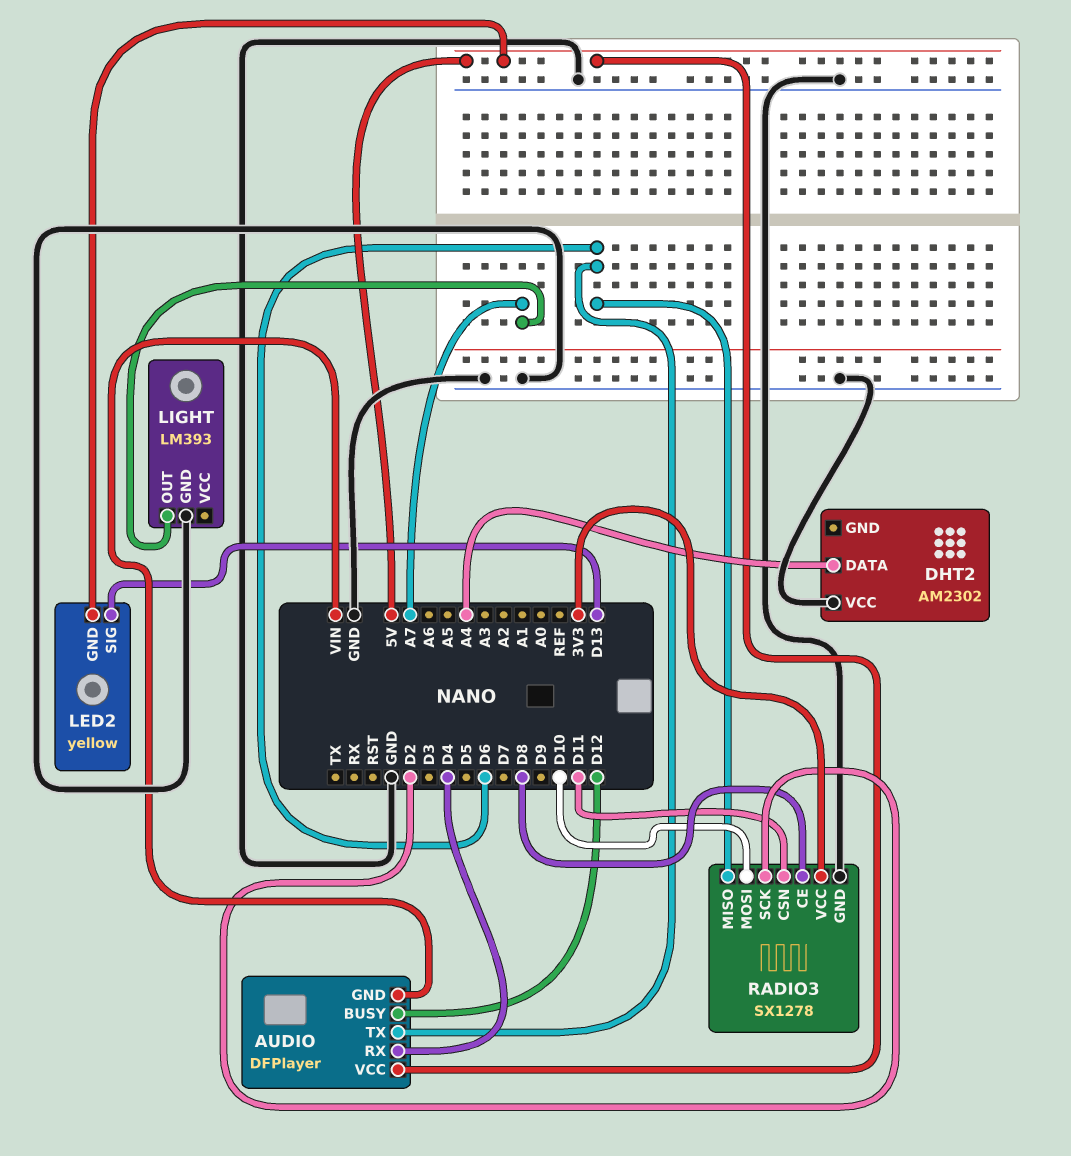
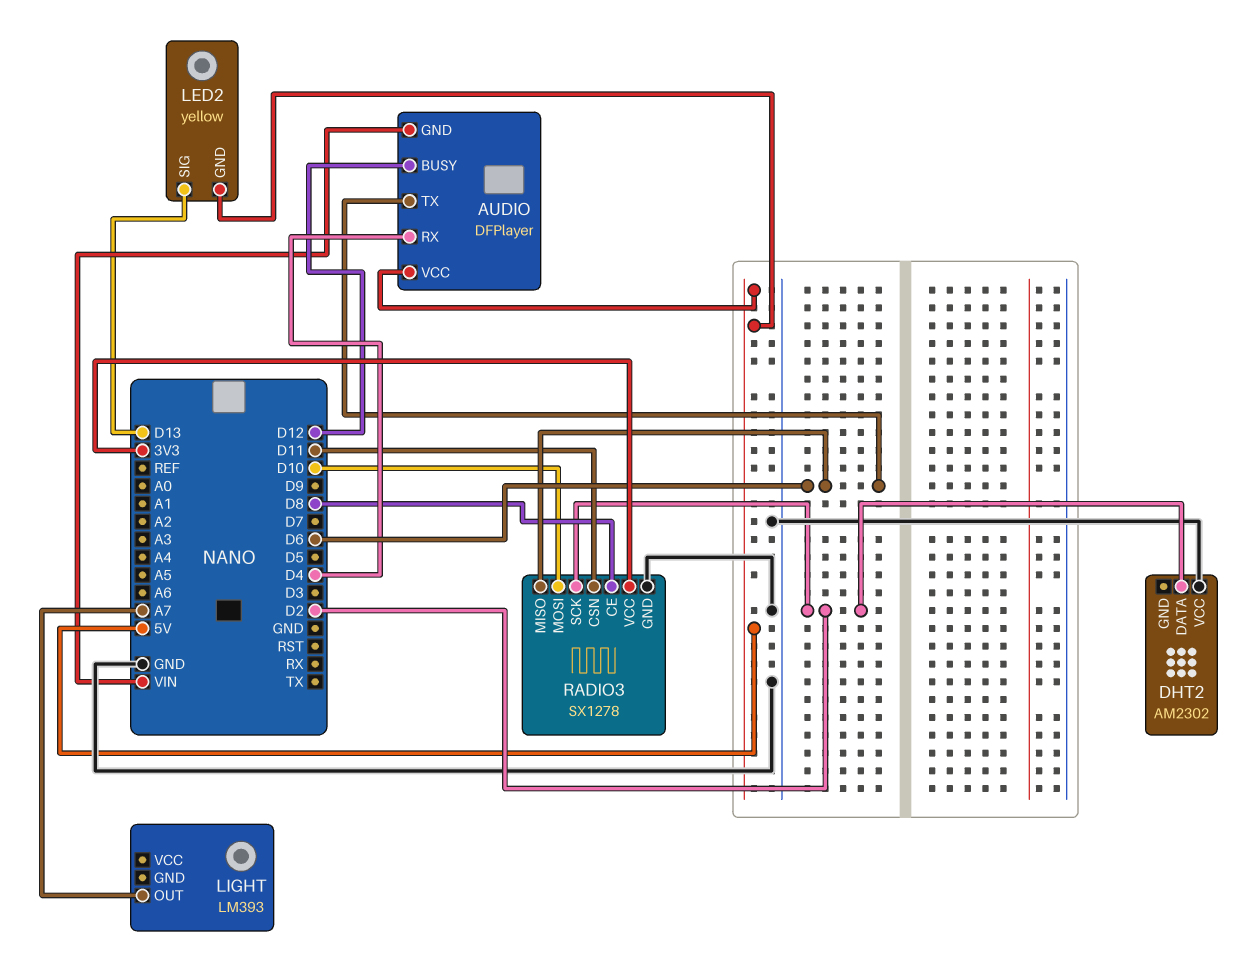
DHT2 pin DATA: A4 -> D2
LIGHT pin GND: GND -> none

